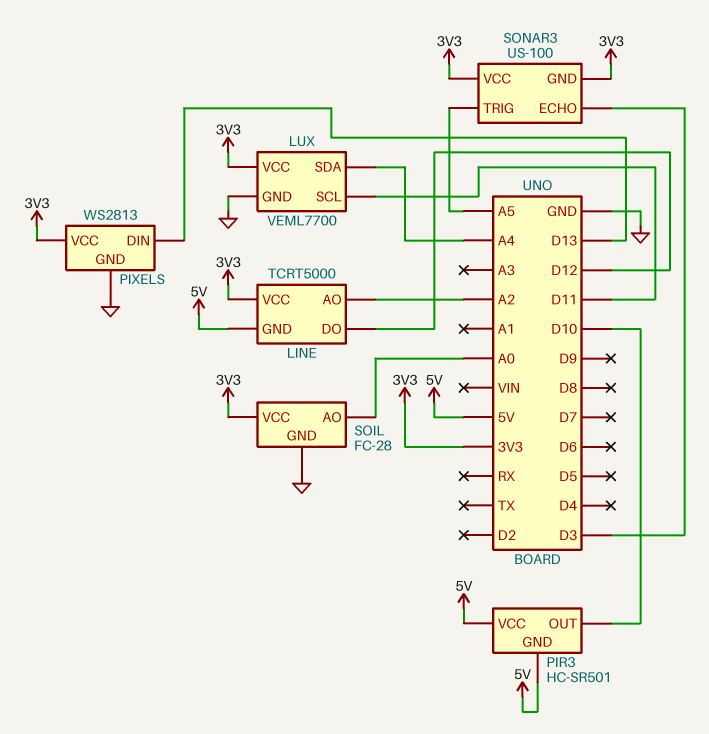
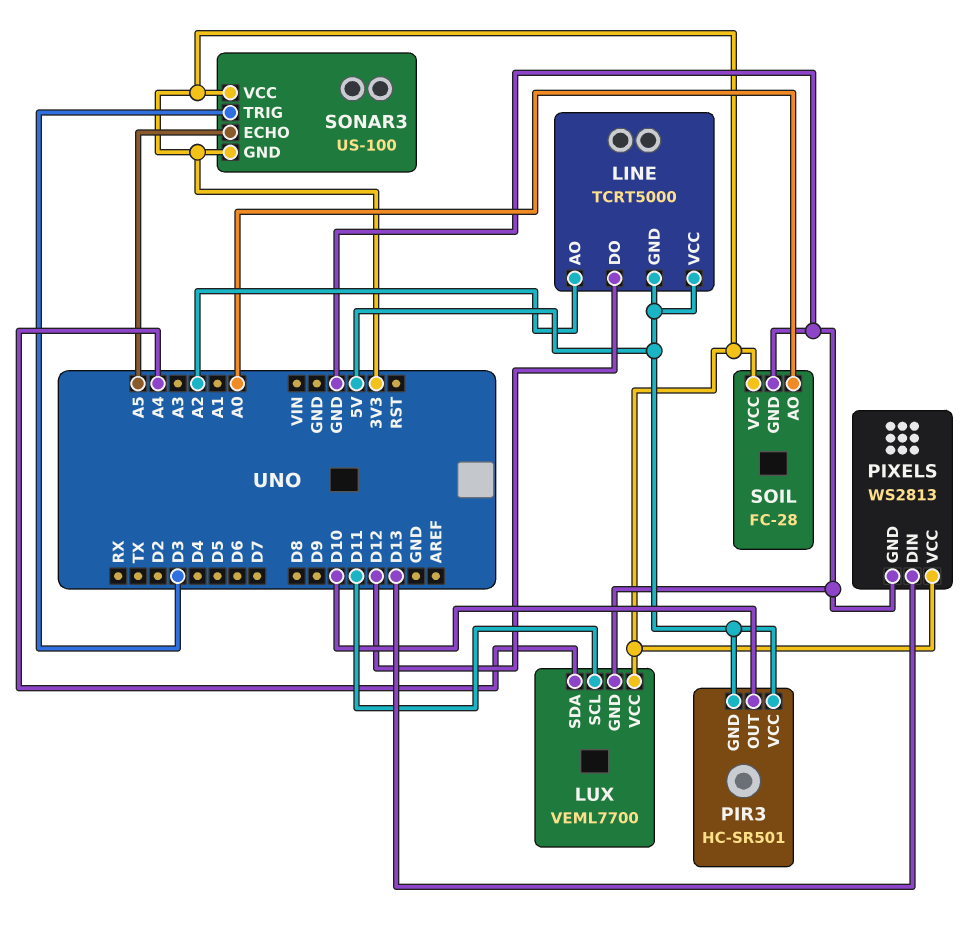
LINE pin VCC: 3V3 -> 5V
SONAR3 pin ECHO: D3 -> A5
SONAR3 pin TRIG: A5 -> D3

